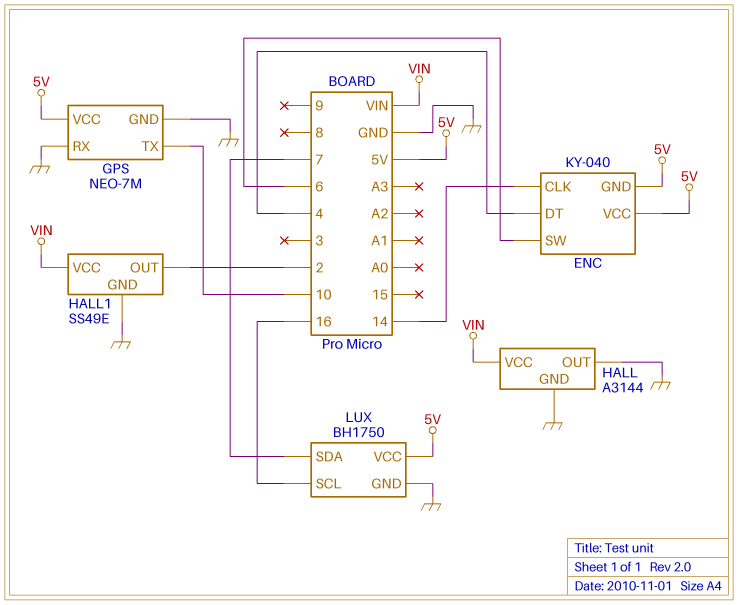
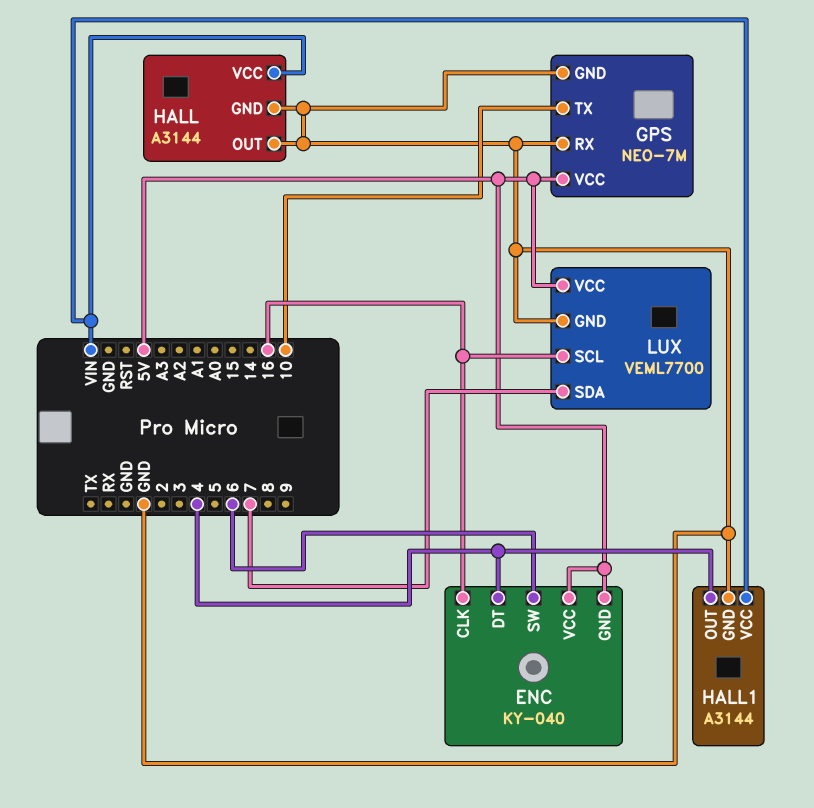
ENC pin CLK: 14 -> 16
HALL1: SS49E -> A3144
HALL1 pin OUT: 2 -> 4
LUX: BH1750 -> VEML7700

